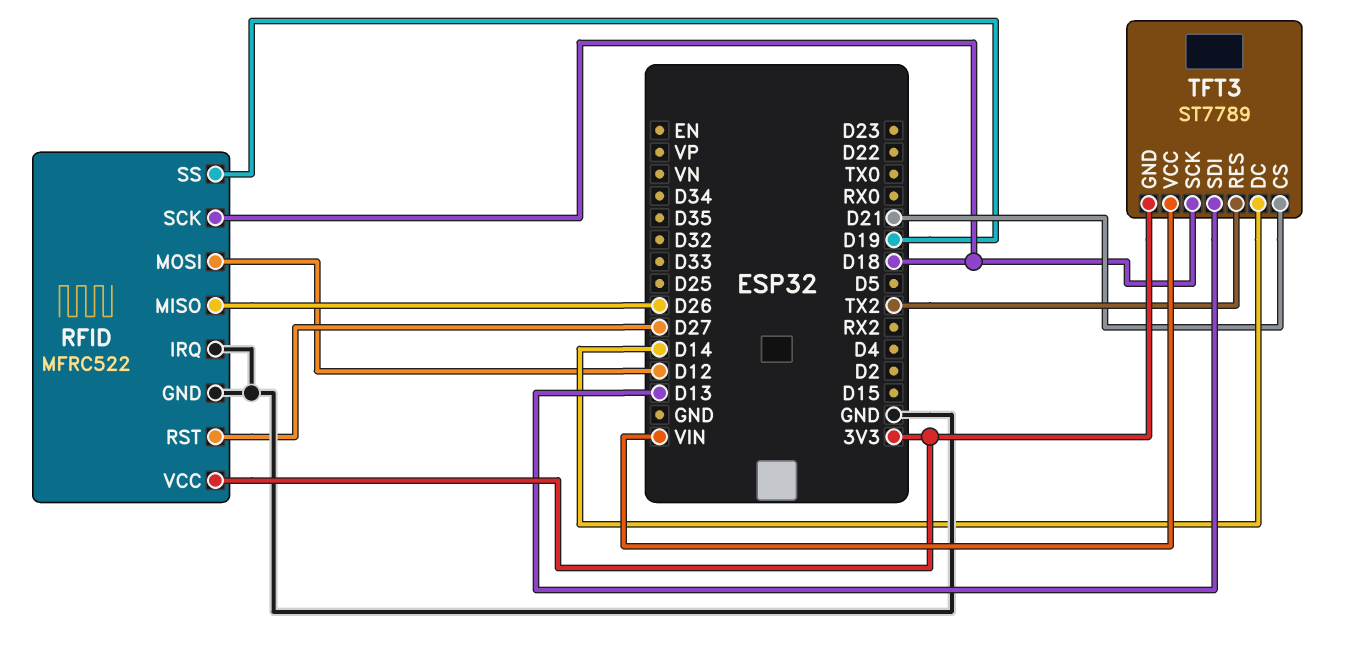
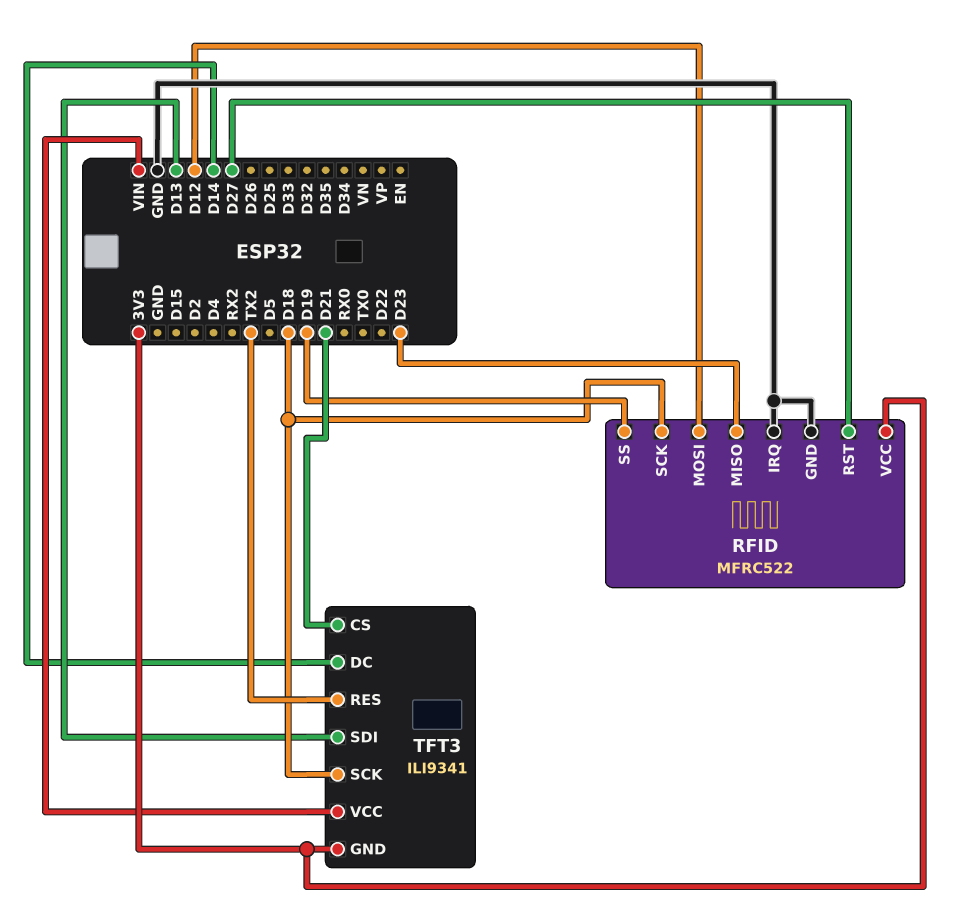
RFID pin MISO: D26 -> D23
TFT3: ST7789 -> ILI9341

